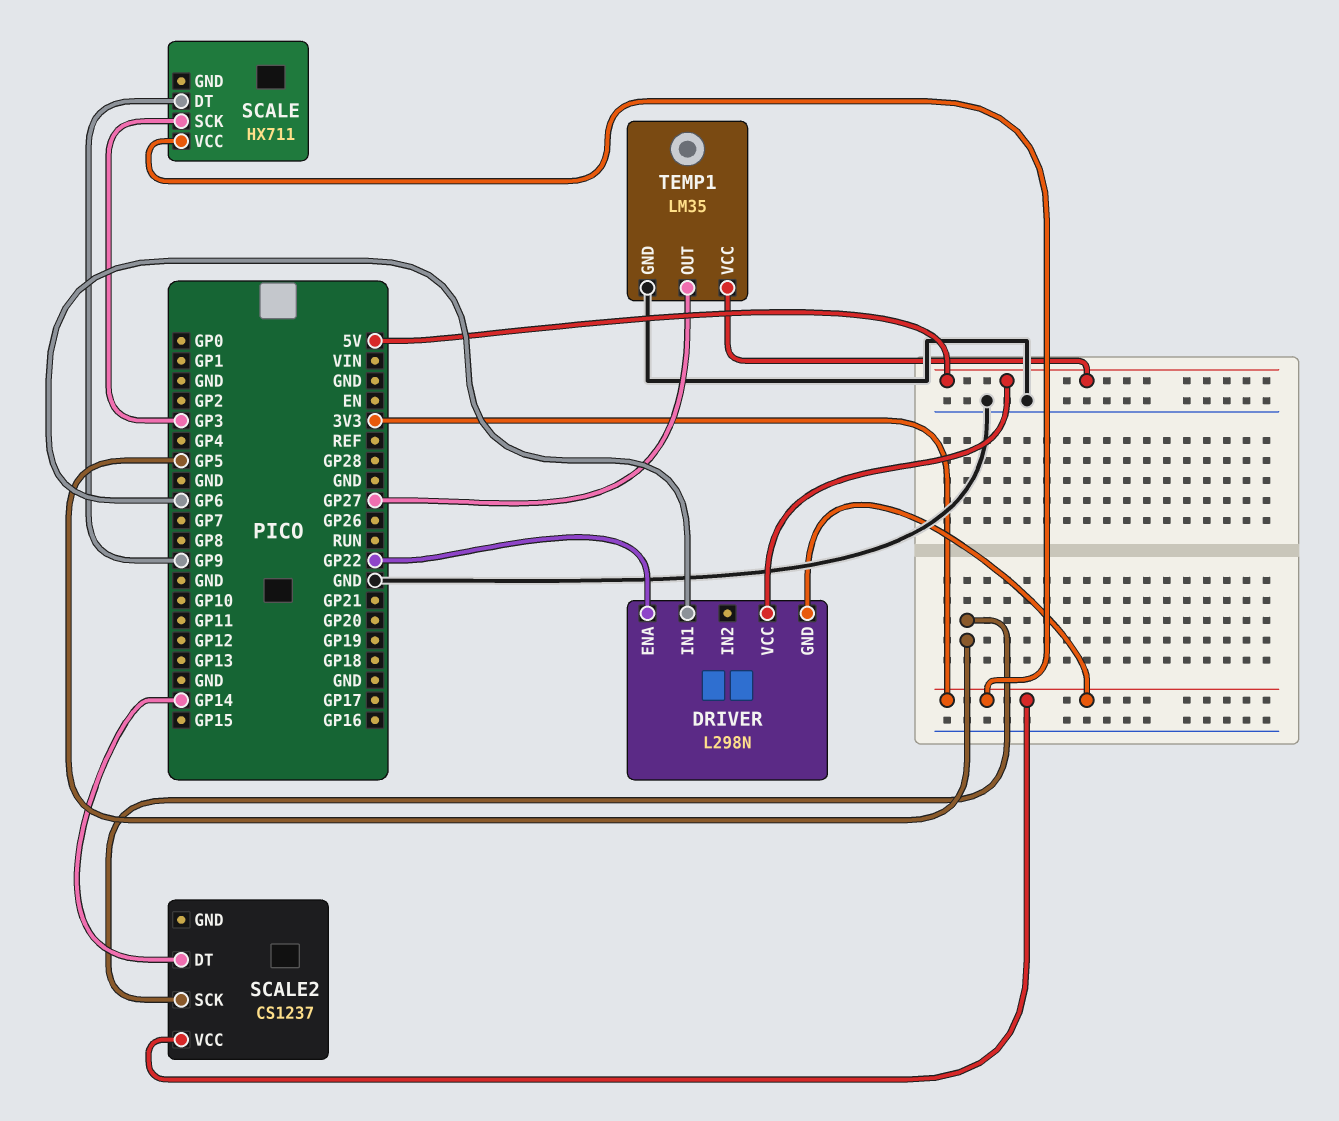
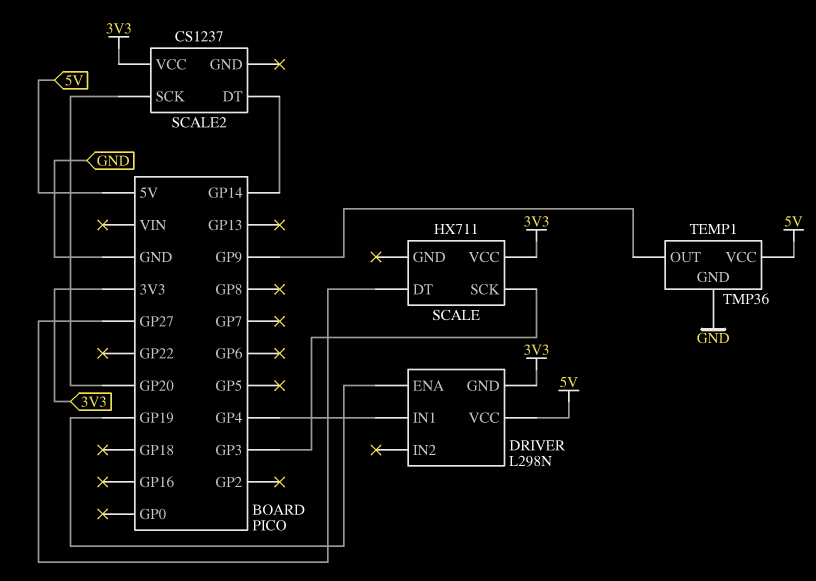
DRIVER pin ENA: GP22 -> GP19
DRIVER pin IN1: GP6 -> GP4
SCALE pin DT: GP9 -> GP27
SCALE2 pin SCK: GP5 -> GP20
TEMP1: LM35 -> TMP36
TEMP1 pin OUT: GP27 -> GP9

